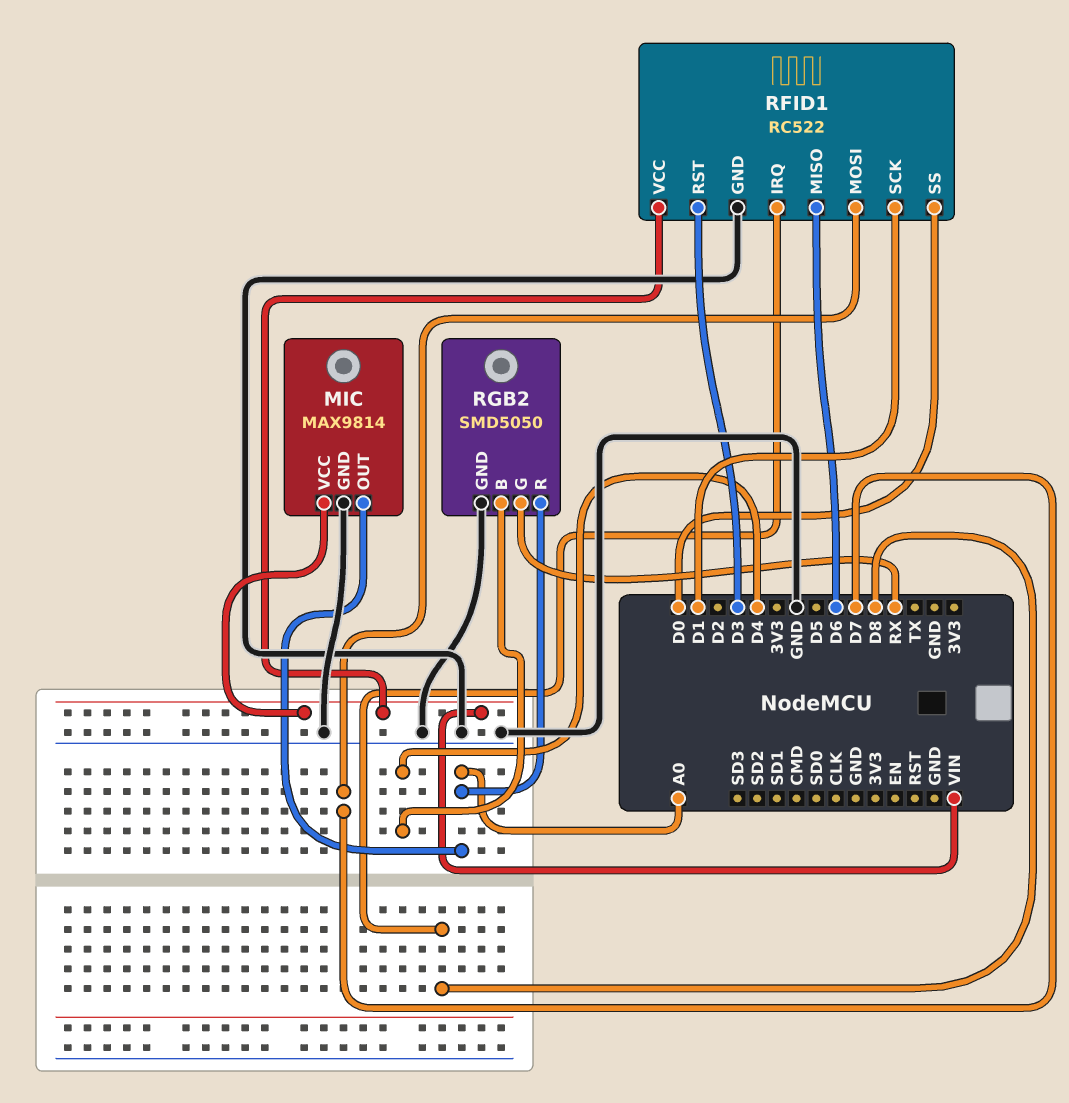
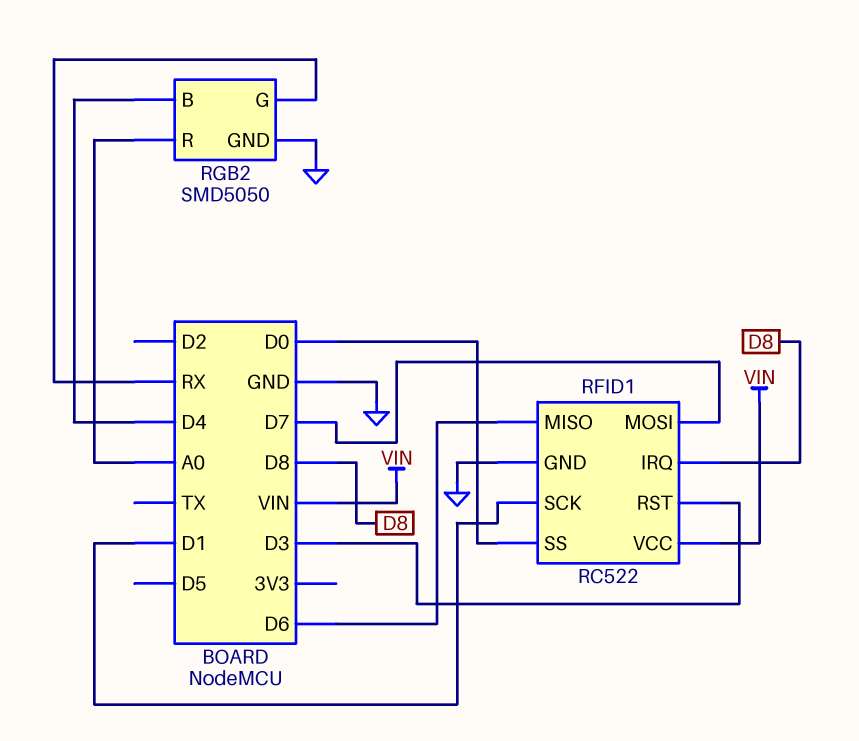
MIC: MAX9814 -> none
MIC pin GND: GND -> none
MIC pin OUT: A0 -> none
MIC pin VCC: VIN -> none

